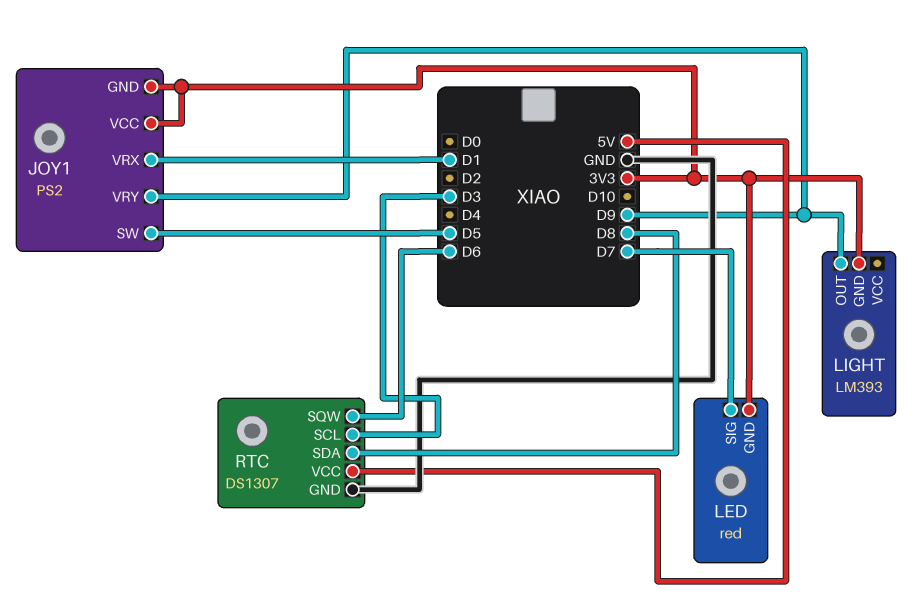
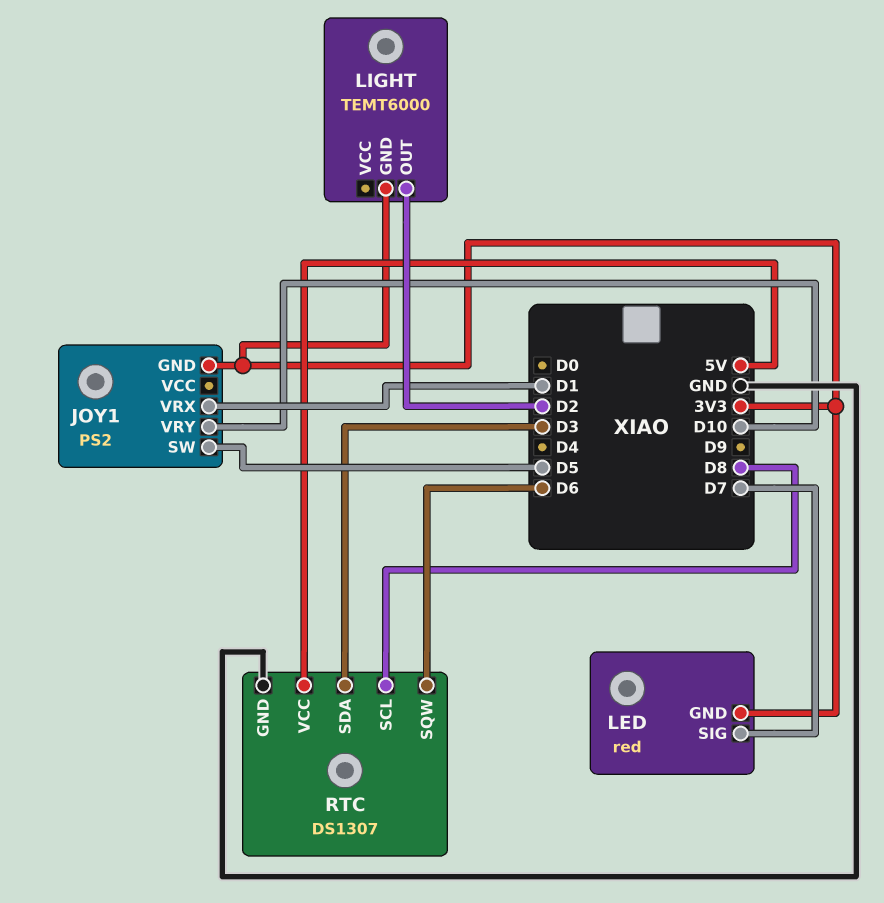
JOY1 pin VCC: 3V3 -> none
JOY1 pin VRY: D9 -> D10
LIGHT: LM393 -> TEMT6000
LIGHT pin OUT: D9 -> D2
RTC pin SCL: D3 -> D8
RTC pin SDA: D8 -> D3

